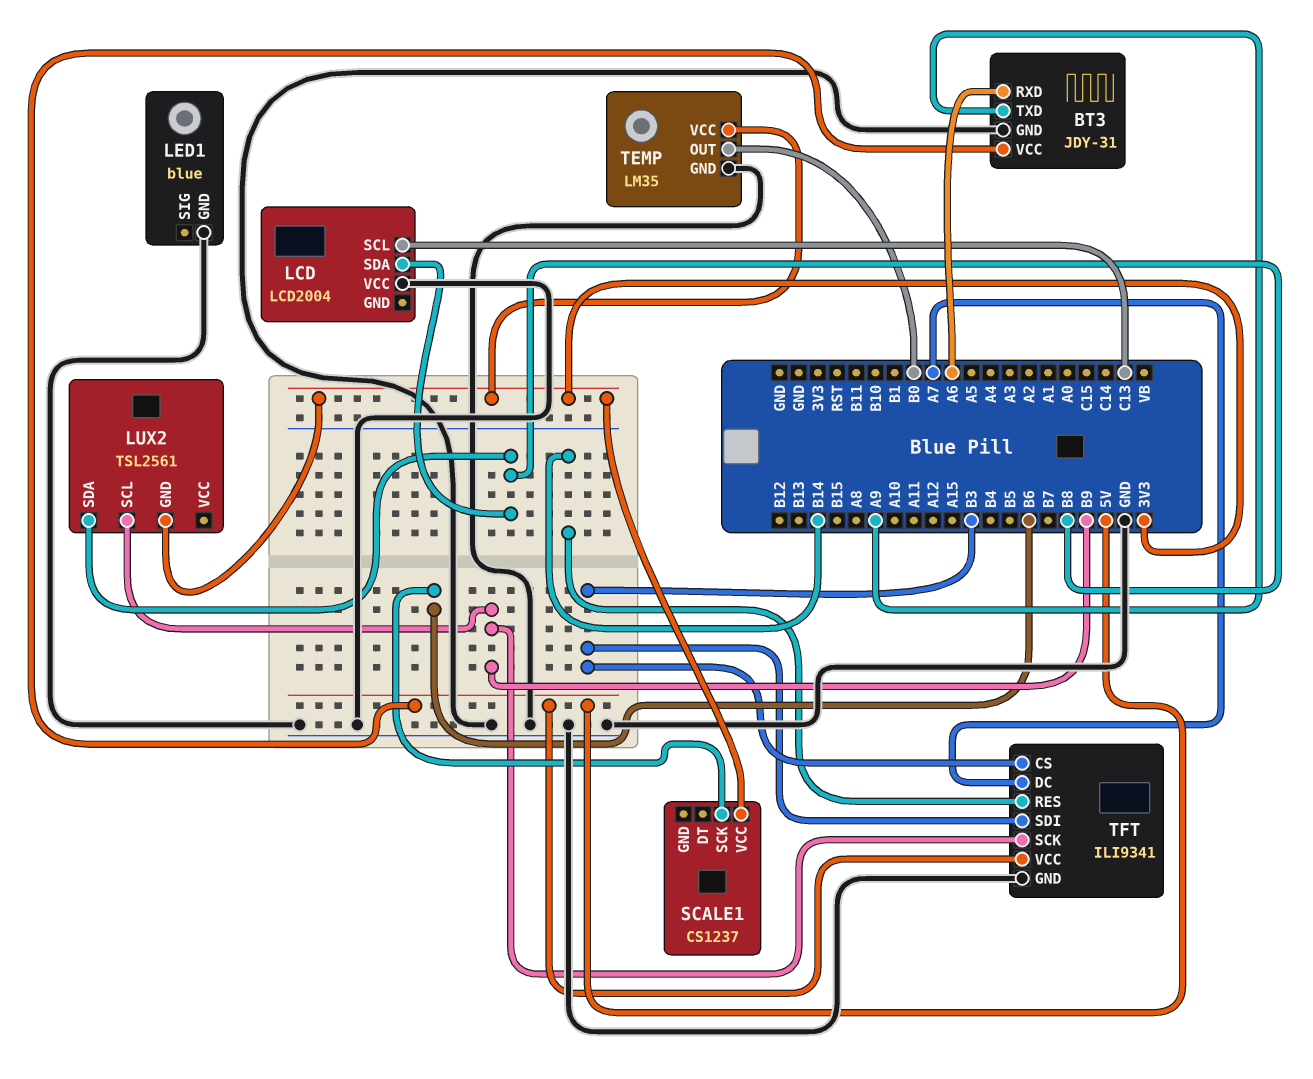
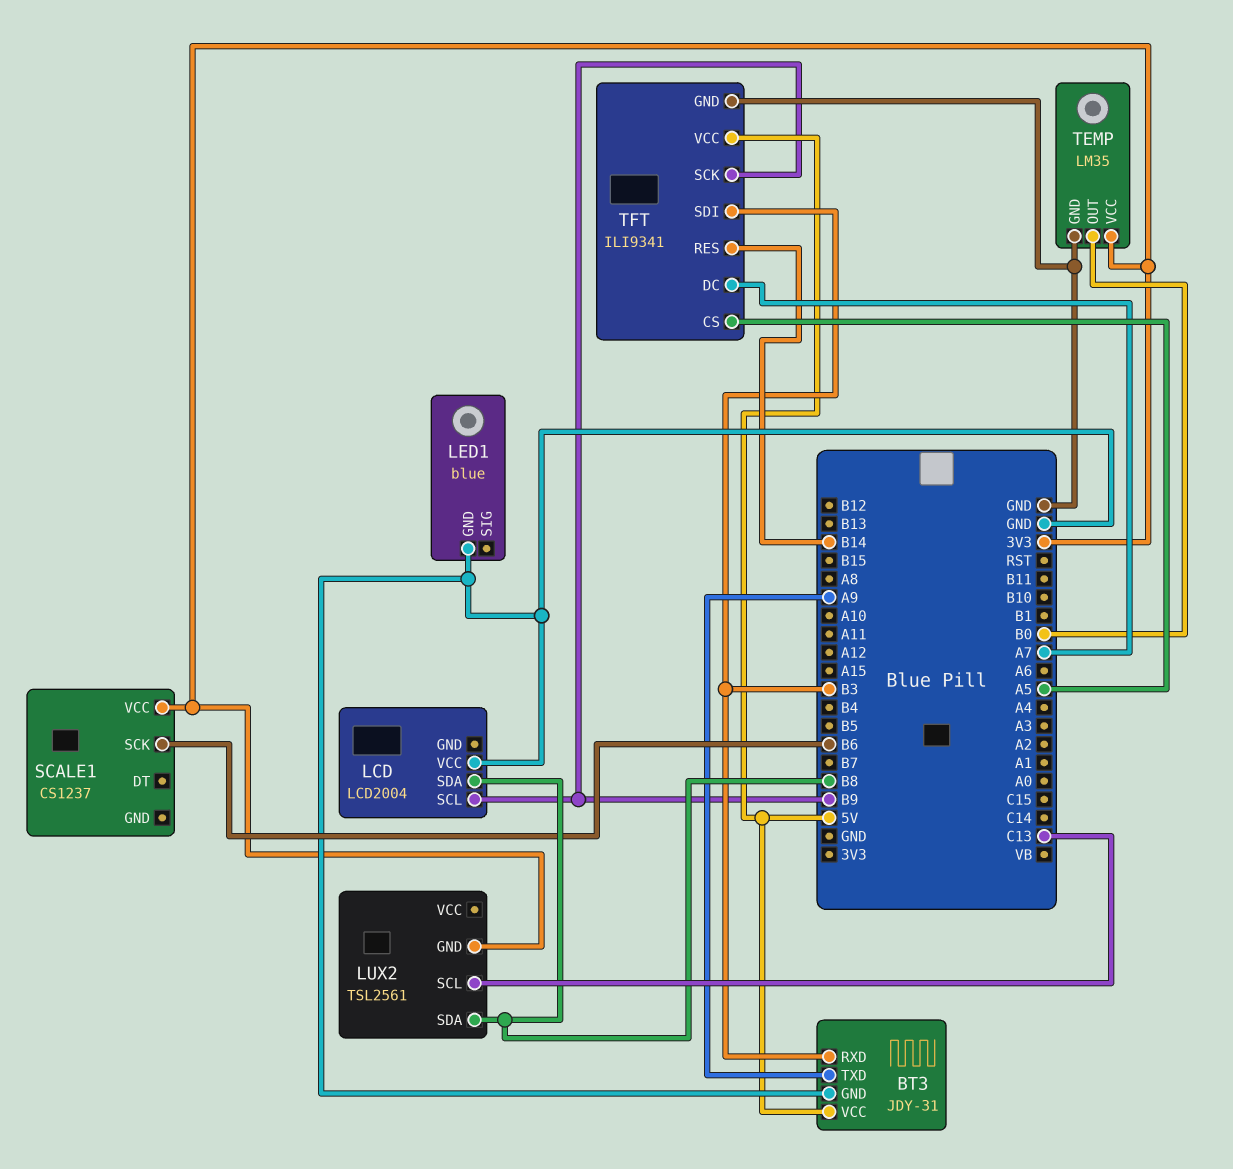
BT3 pin RXD: A6 -> B3
LCD pin SCL: C13 -> B9
LUX2 pin SCL: B9 -> C13
TFT pin CS: B3 -> A5

